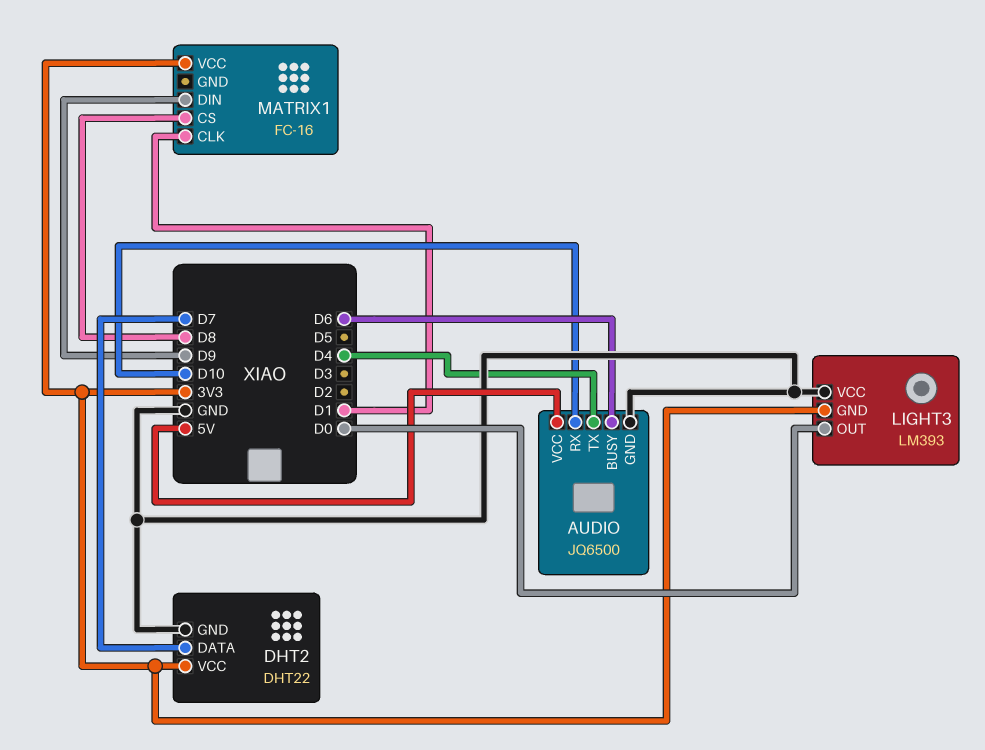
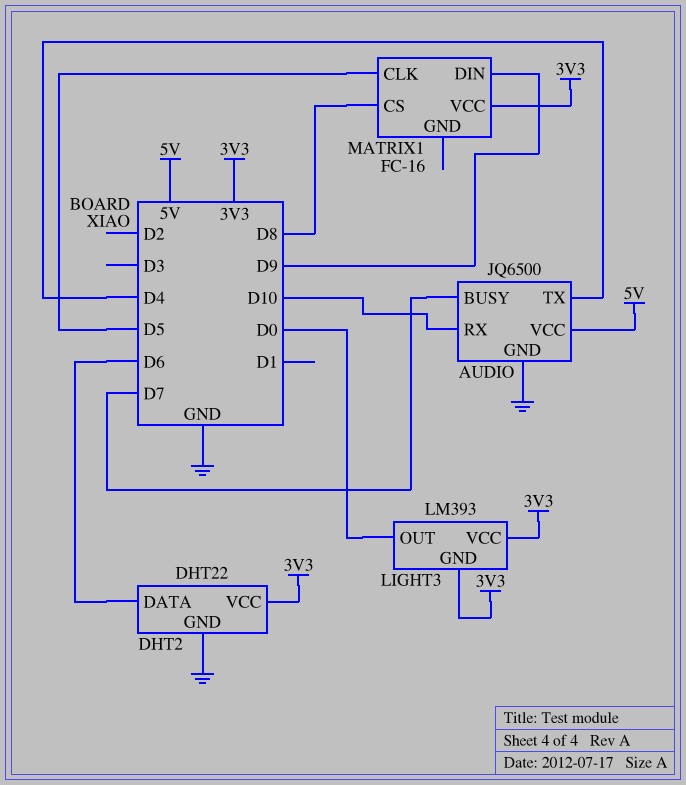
AUDIO pin BUSY: D6 -> D7
DHT2 pin DATA: D7 -> D6
LIGHT3 pin VCC: GND -> 3V3
MATRIX1 pin CLK: D1 -> D5

